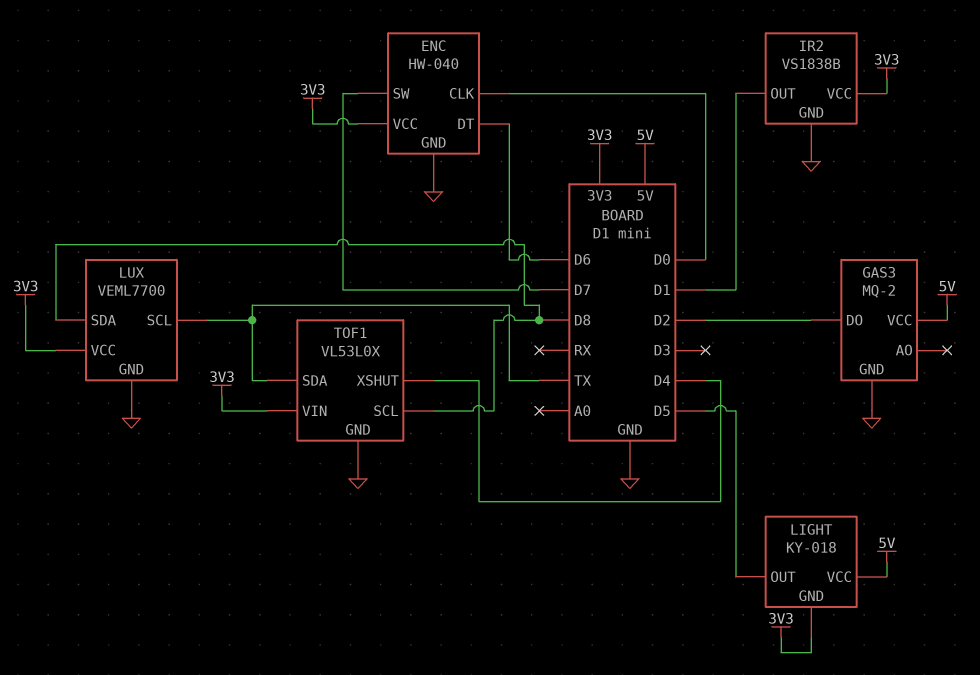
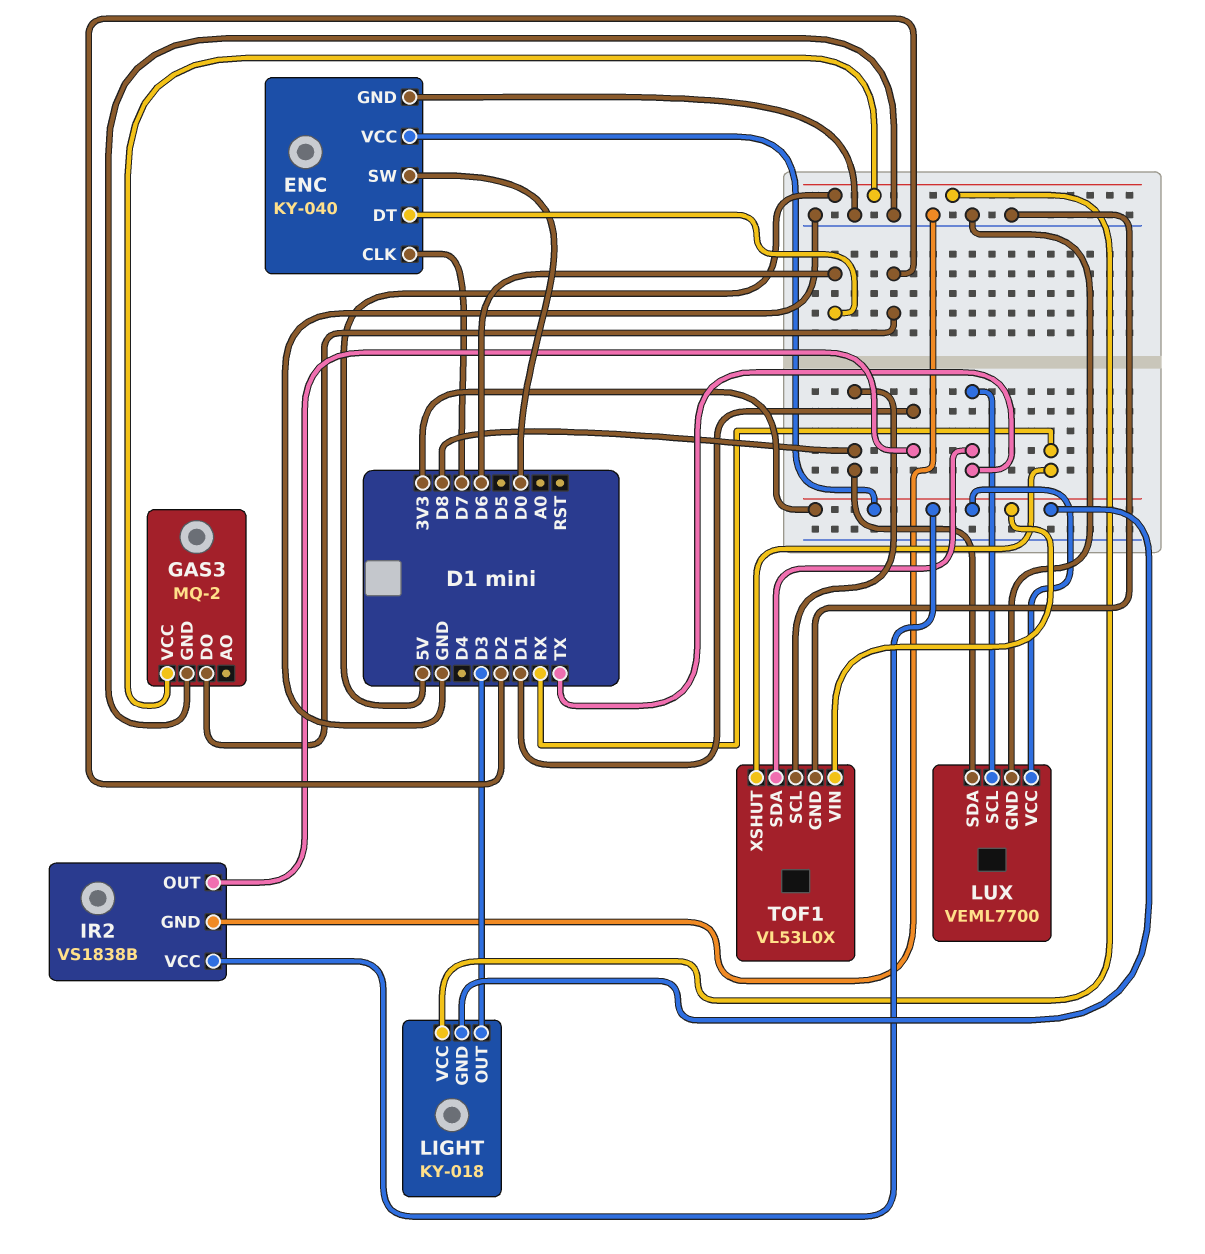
ENC: HW-040 -> KY-040
ENC pin CLK: D0 -> D7
ENC pin SW: D7 -> D0
LIGHT pin OUT: D5 -> D3
TOF1 pin XSHUT: D4 -> RX

